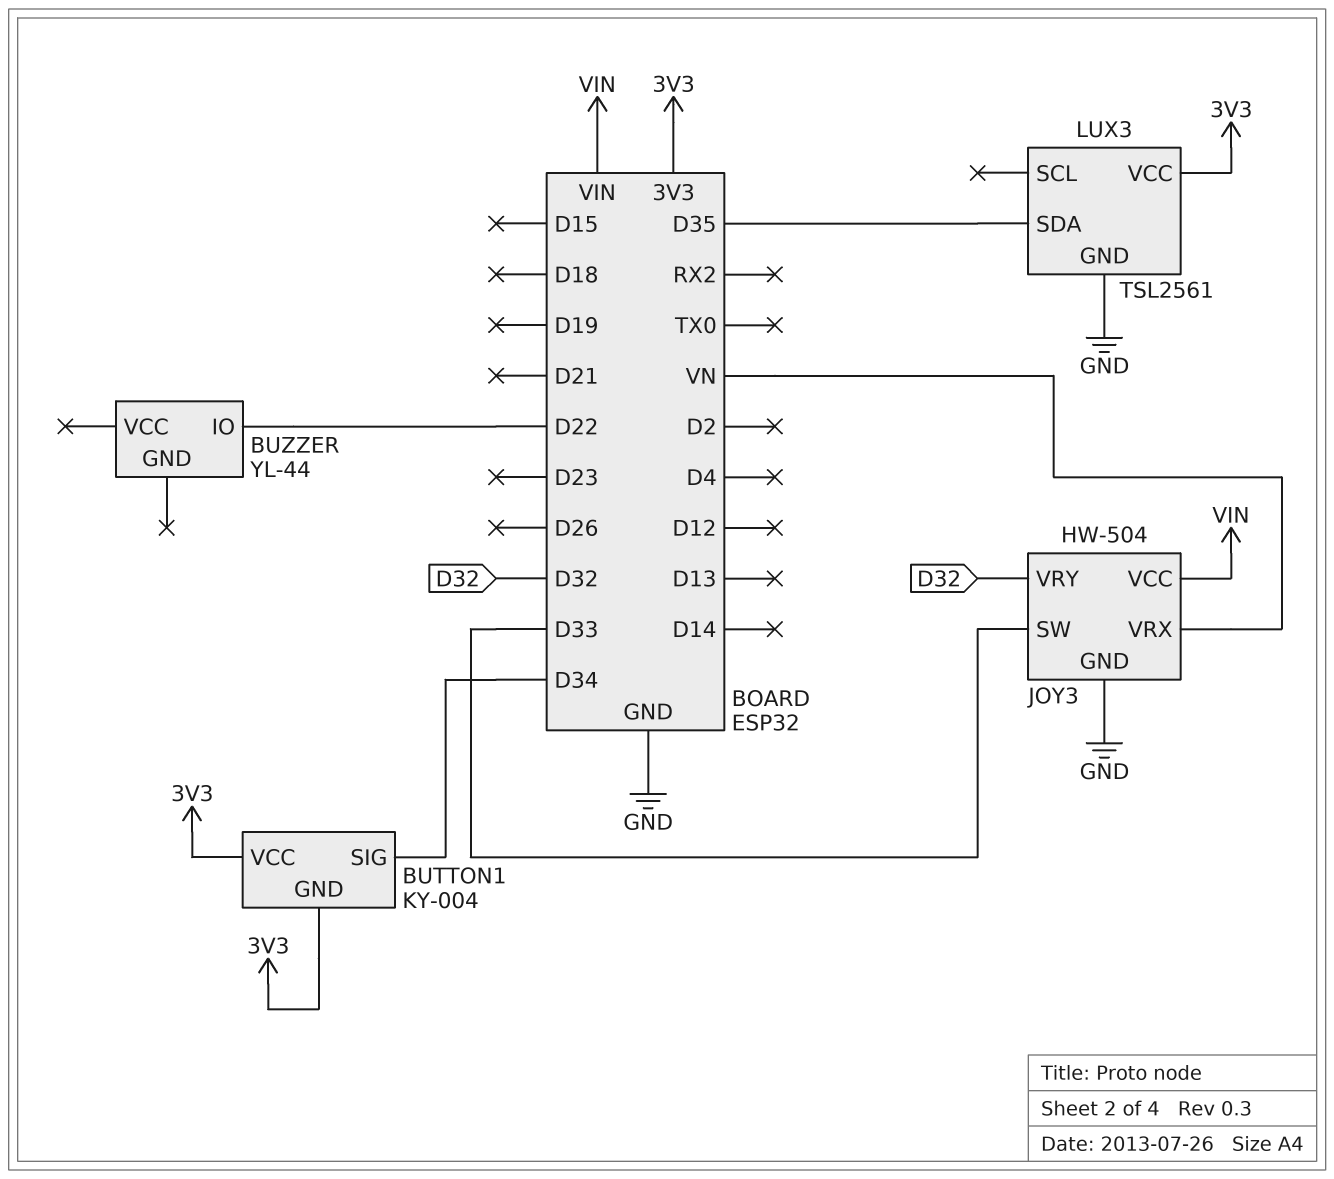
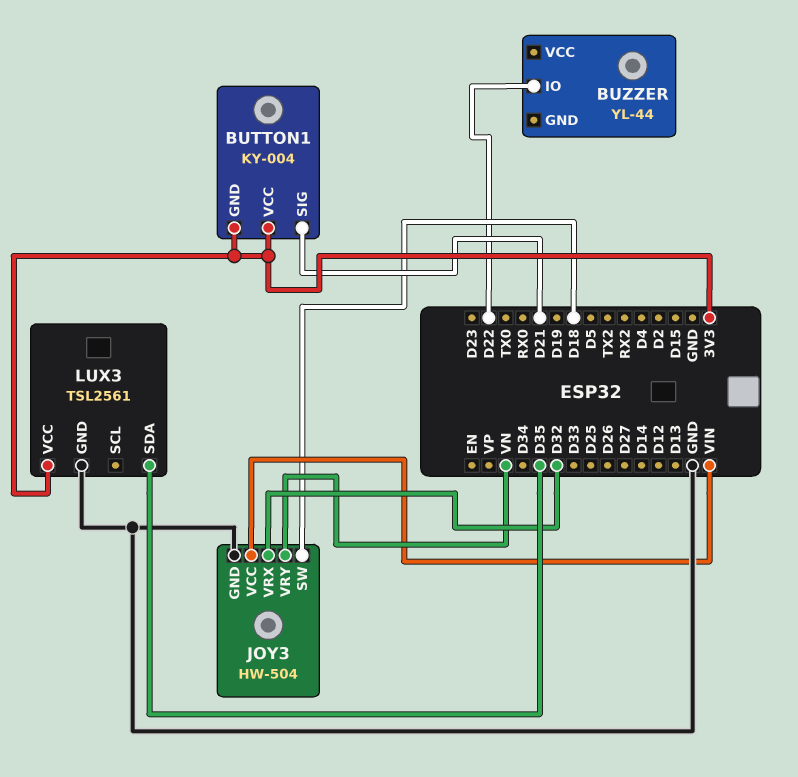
BUTTON1 pin SIG: D34 -> D21
JOY3 pin SW: D33 -> D18
JOY3 pin VRX: VN -> D32
JOY3 pin VRY: D32 -> VN

